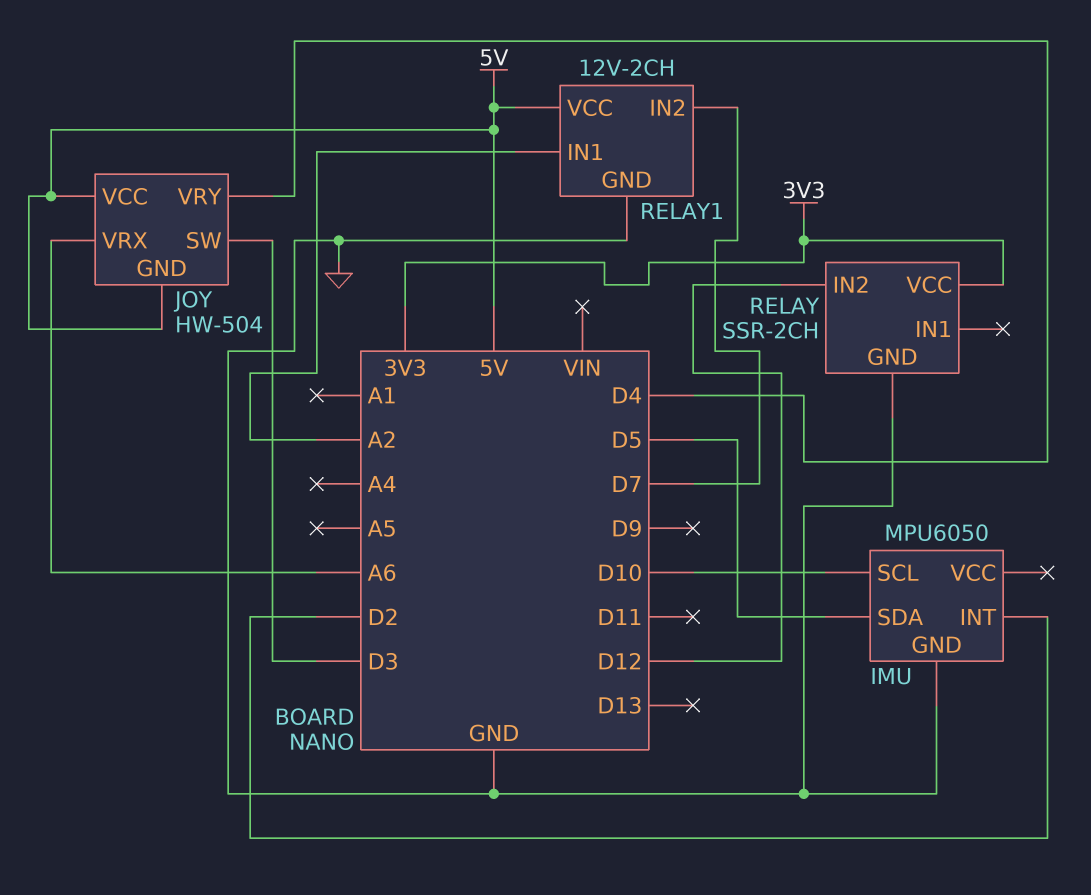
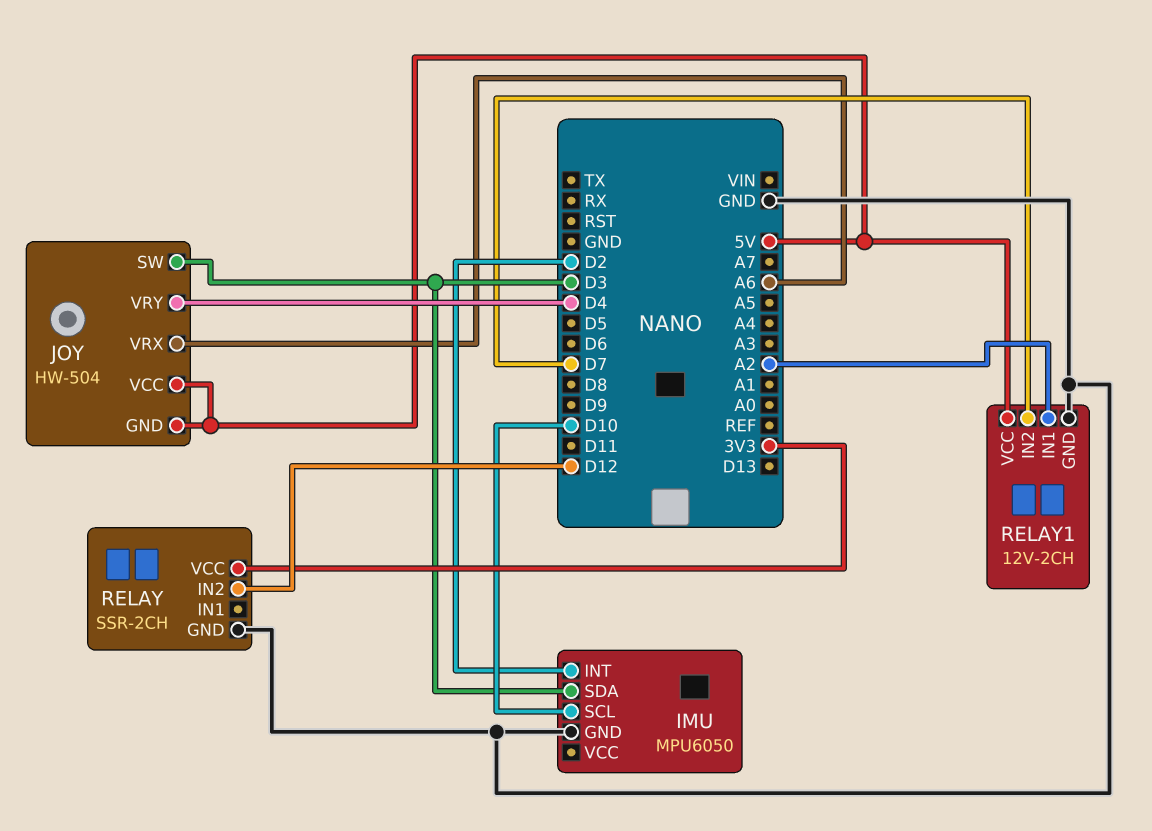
IMU pin SDA: D5 -> D3

